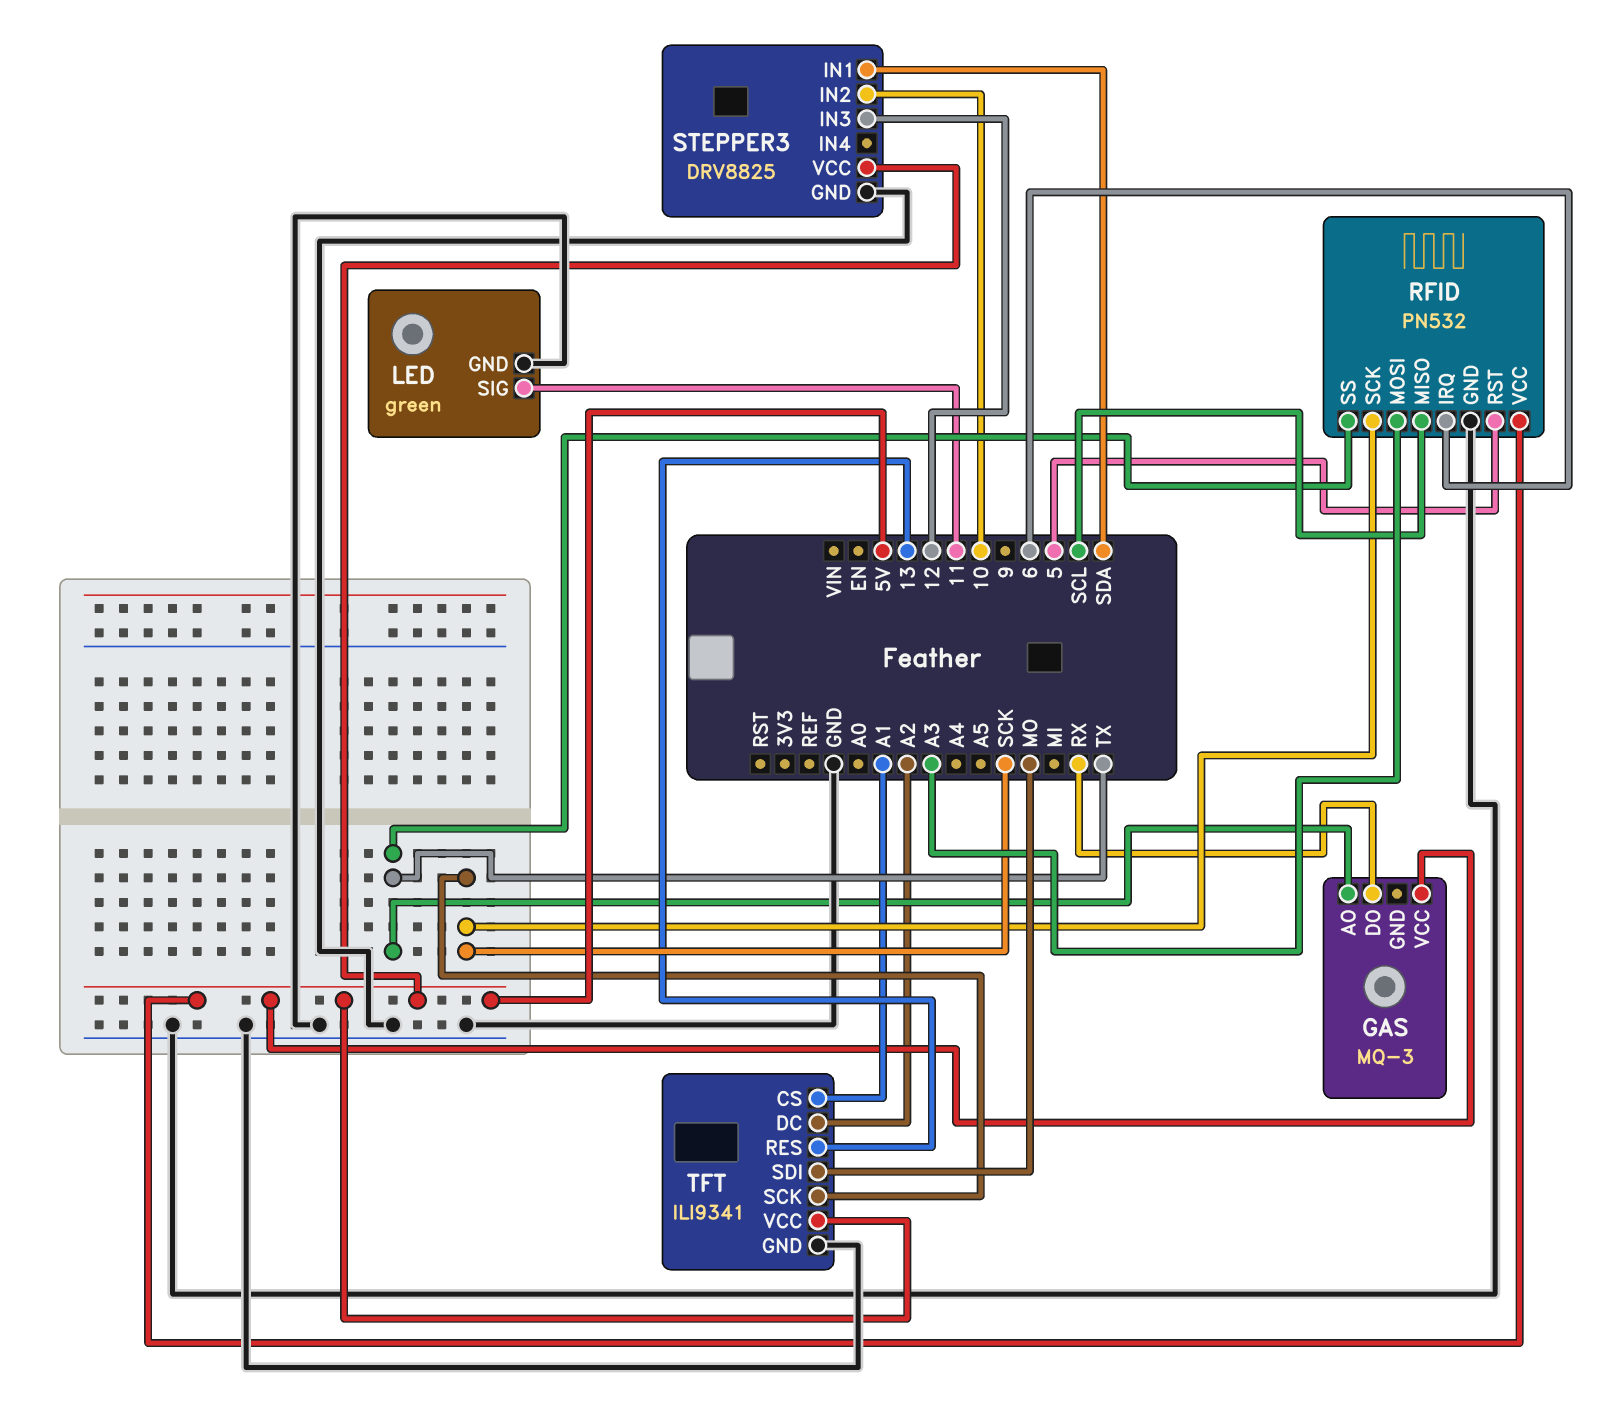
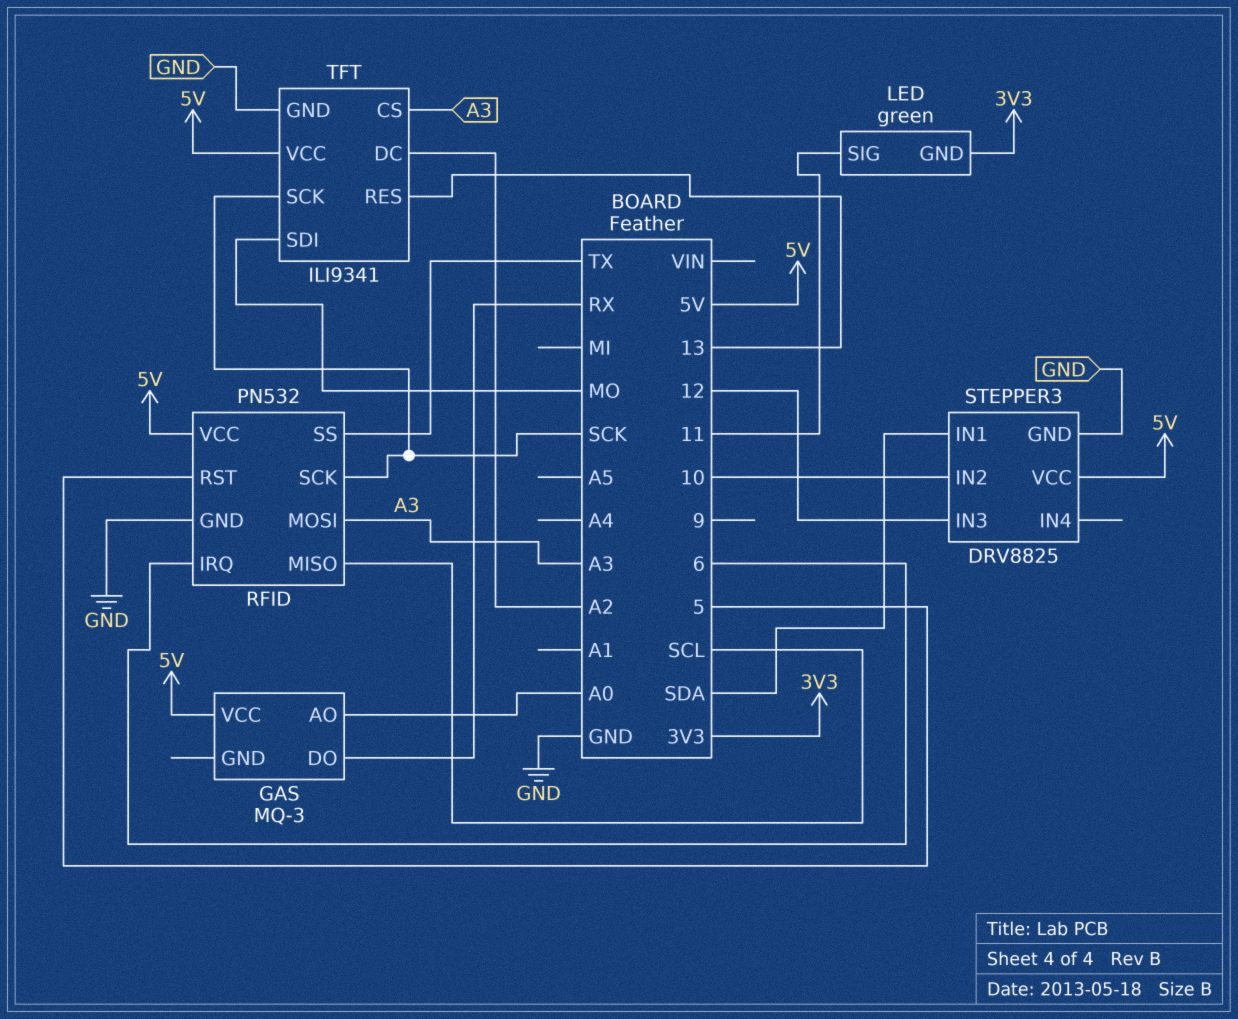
GAS pin AO: TX -> A0
LED pin GND: GND -> 3V3
TFT pin CS: A1 -> A3

